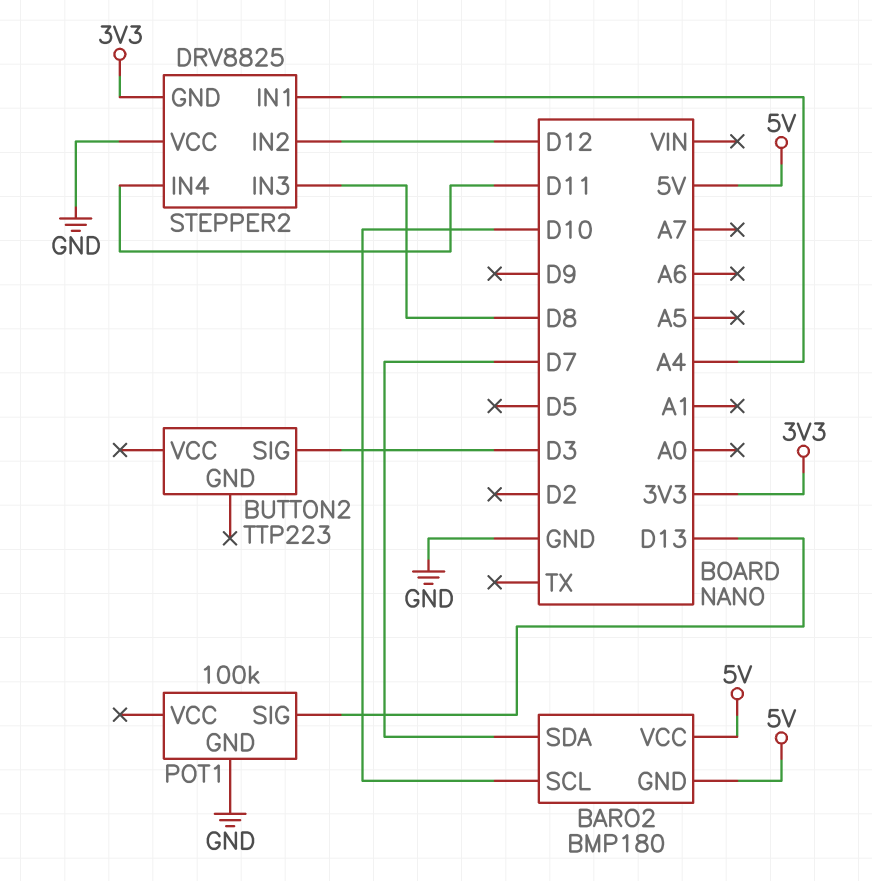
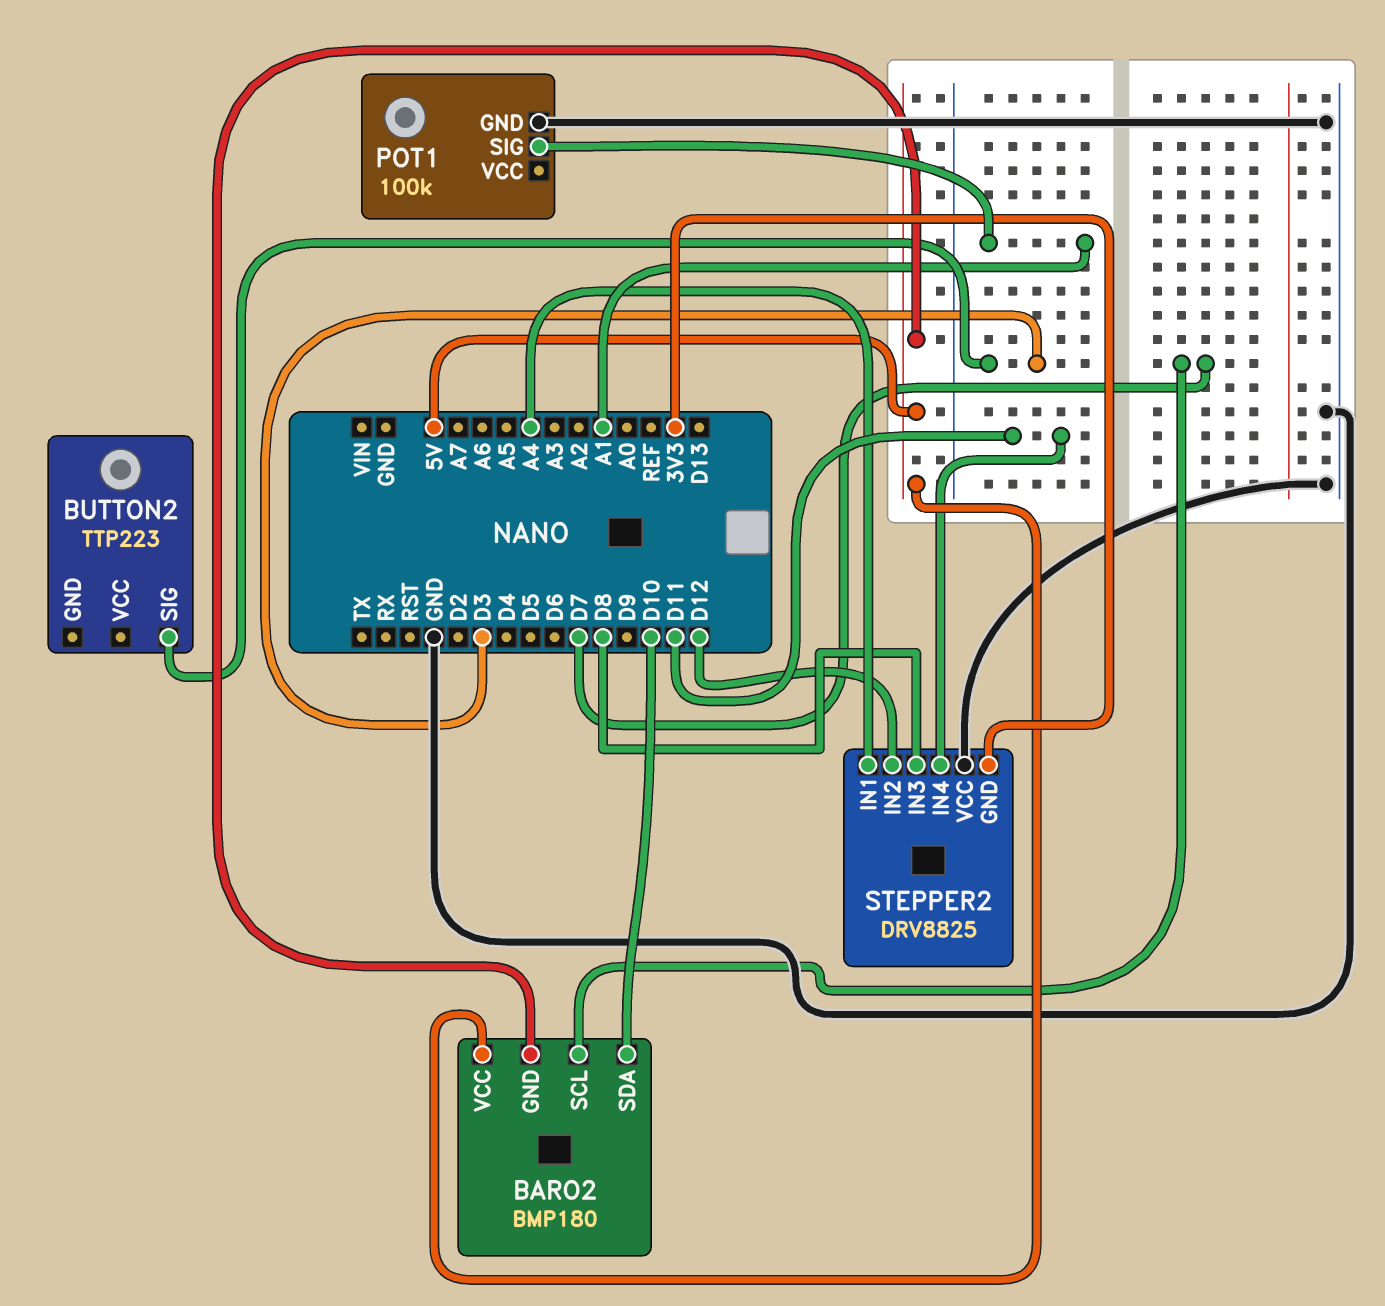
BARO2 pin SCL: D10 -> D7
BARO2 pin SDA: D7 -> D10
POT1 pin SIG: D13 -> A1

